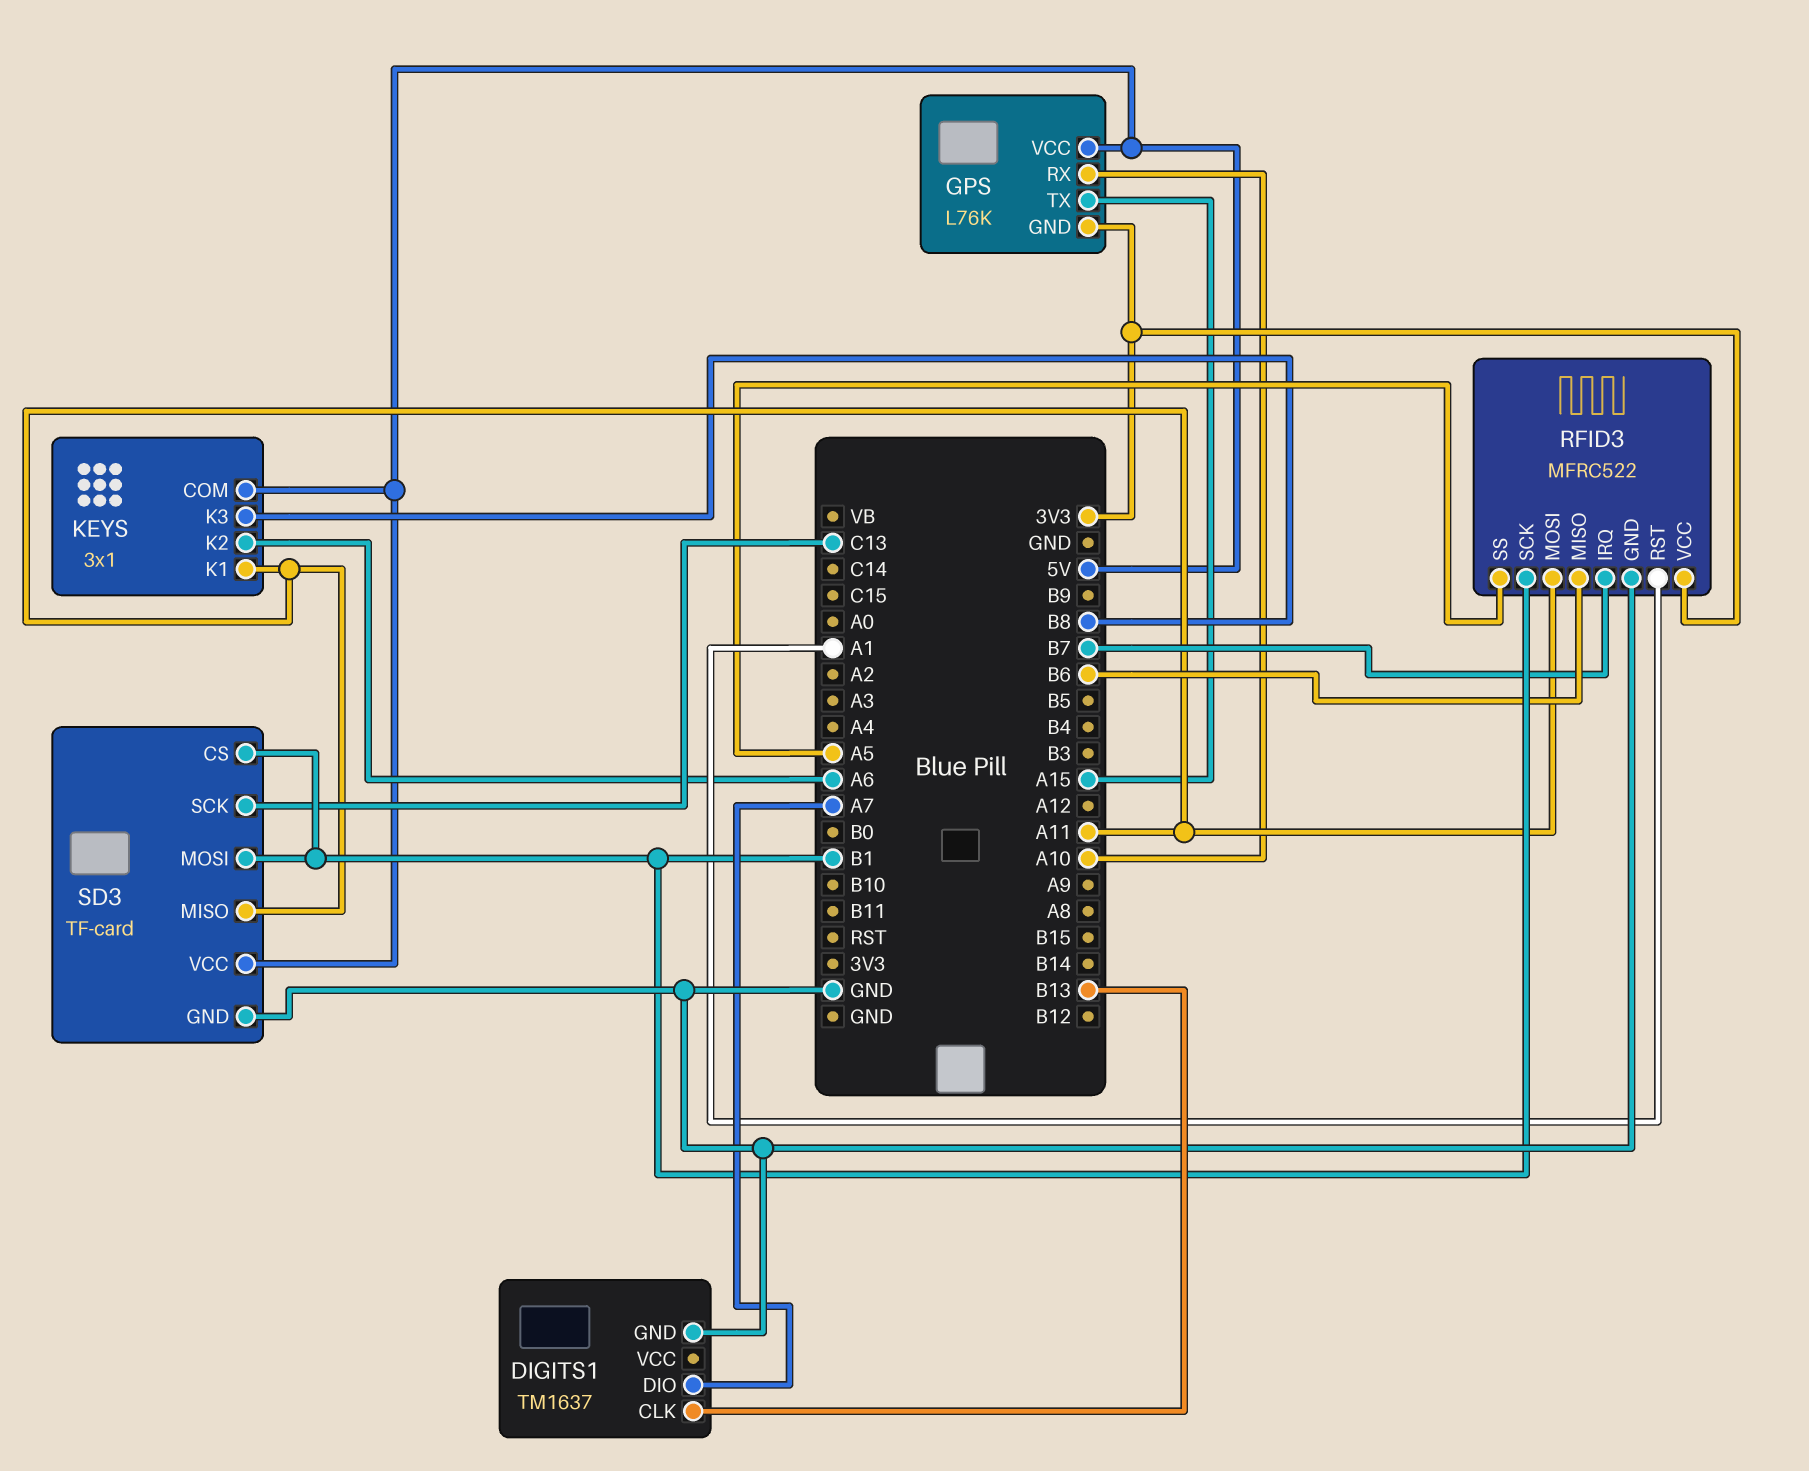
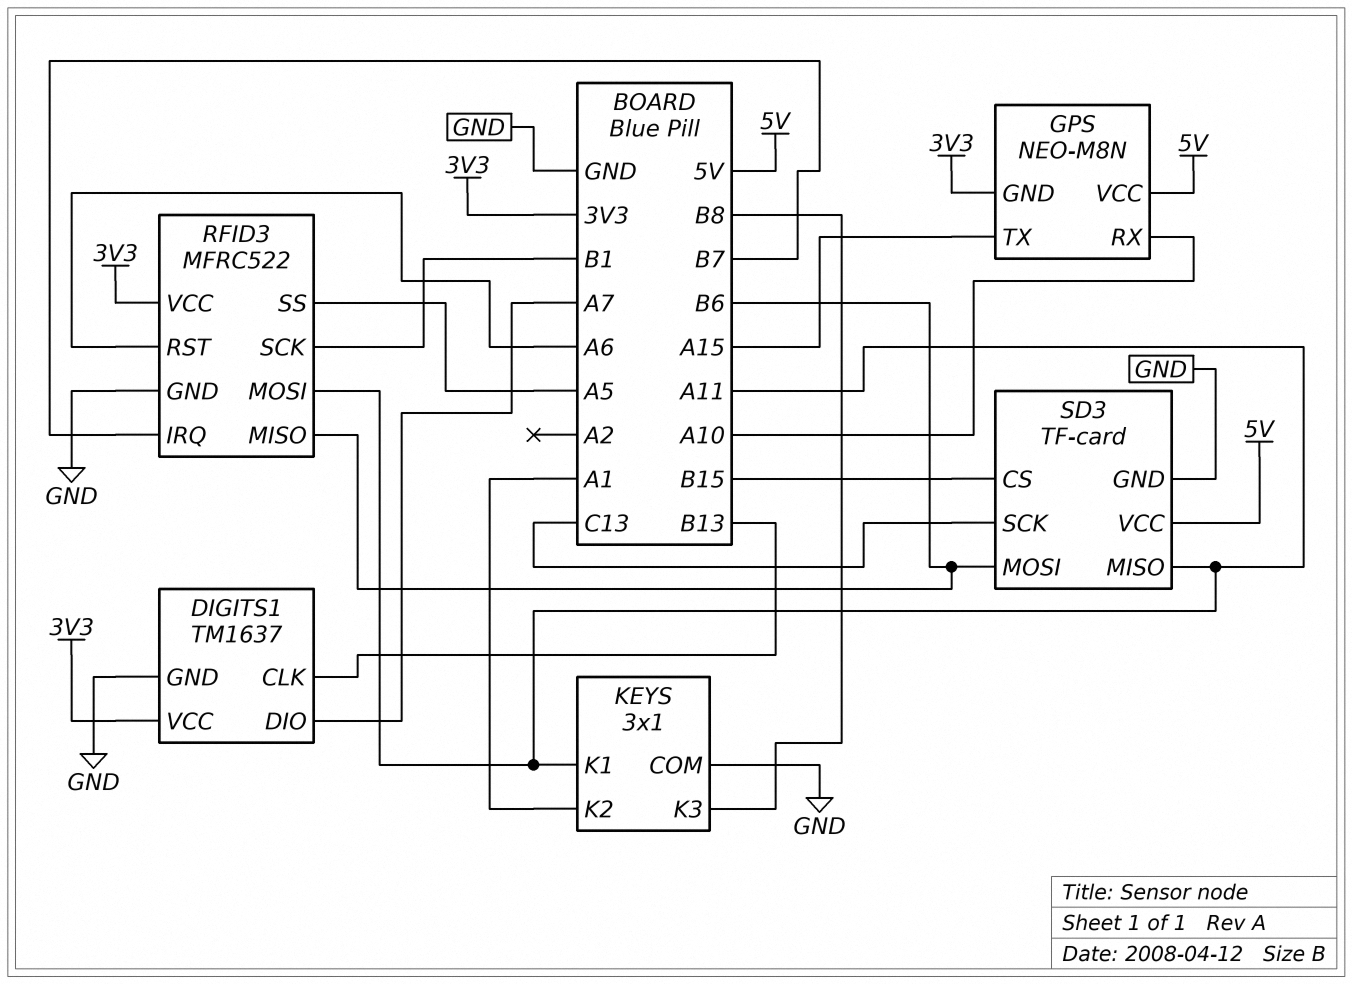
DIGITS1 pin VCC: none -> 3V3
GPS: L76K -> NEO-M8N
KEYS pin COM: 5V -> GND
KEYS pin K2: A6 -> A1
RFID3 pin RST: A1 -> A6
SD3 pin CS: B1 -> B15
SD3 pin MOSI: B1 -> B6

